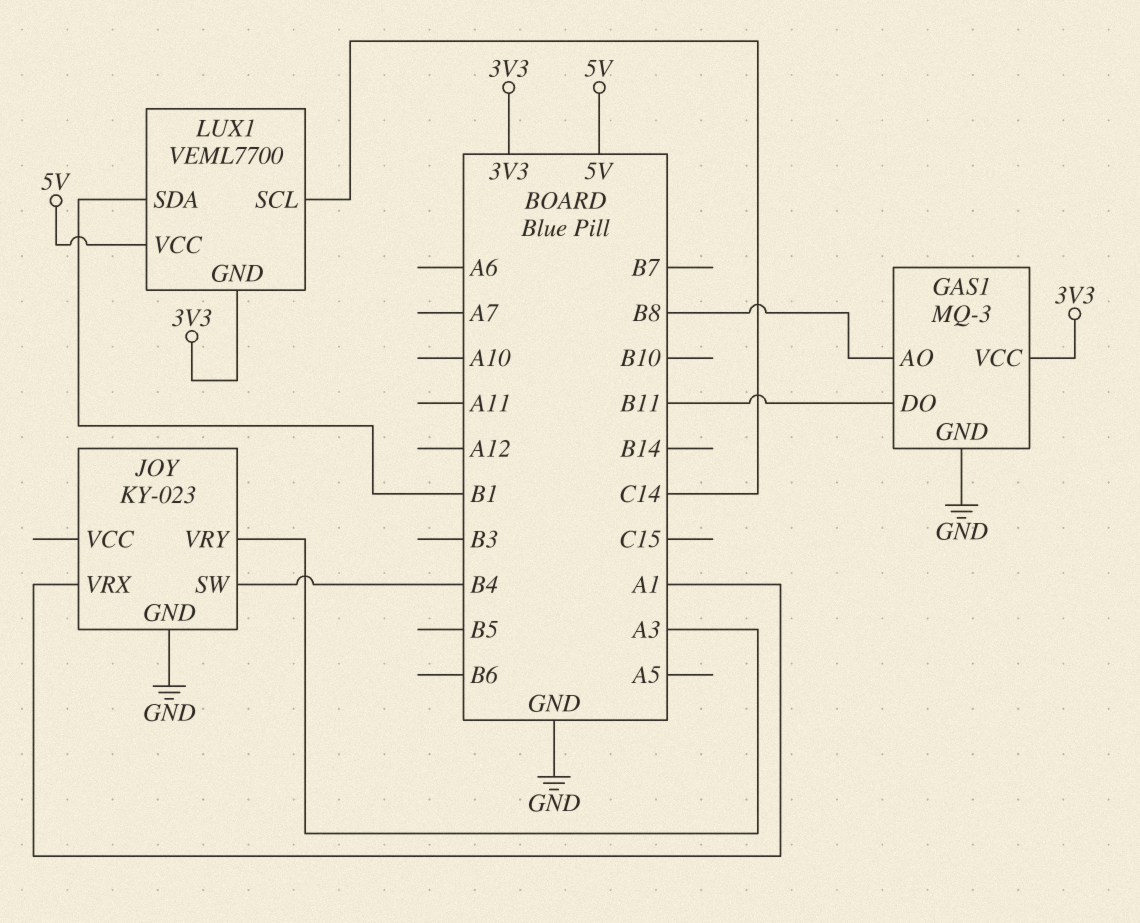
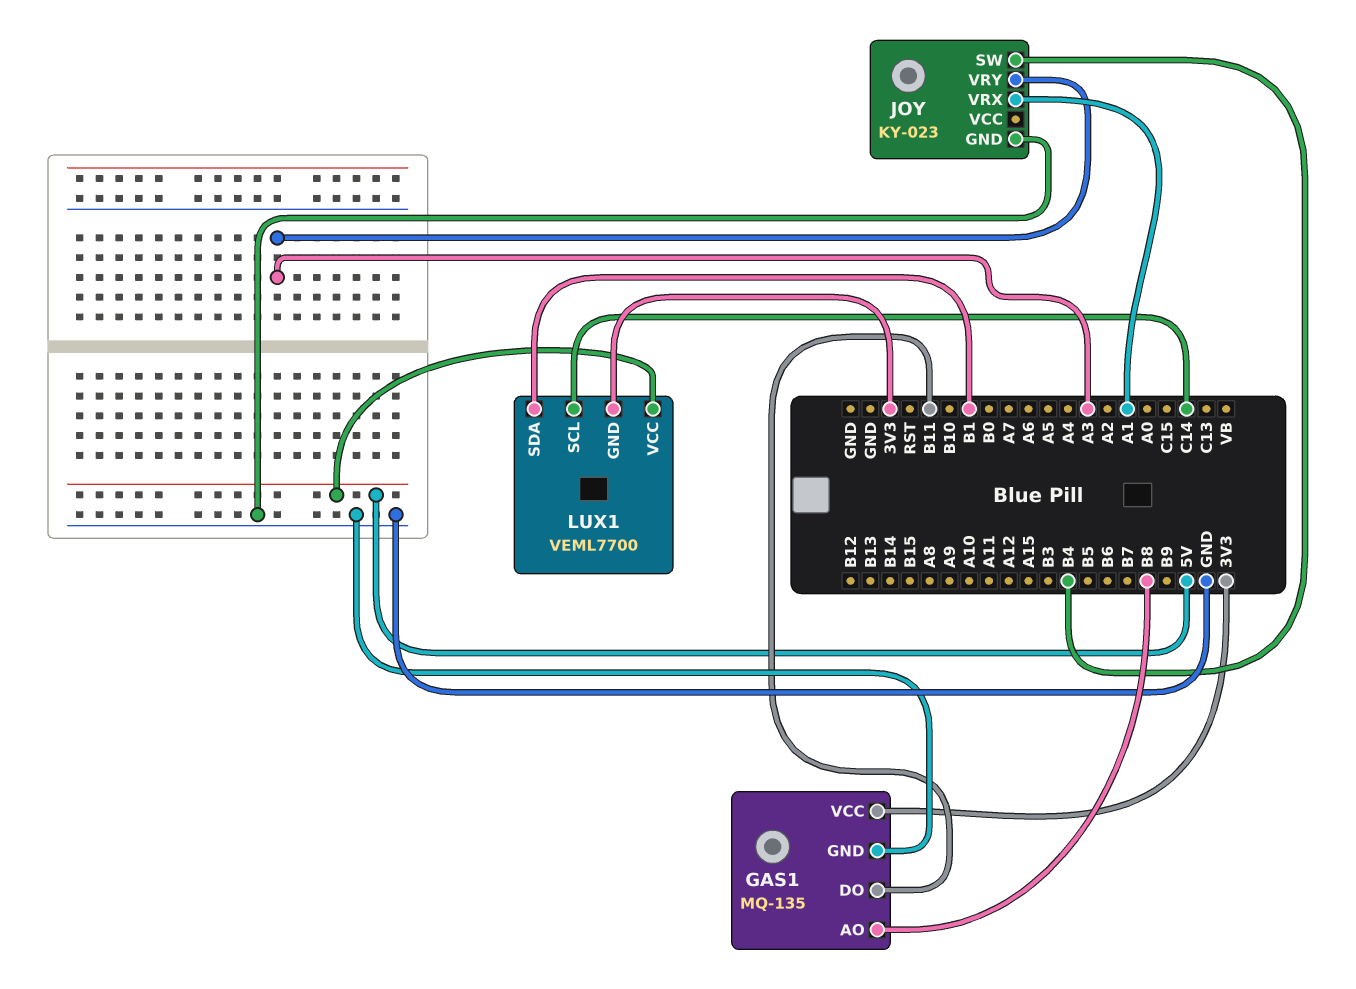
GAS1: MQ-3 -> MQ-135

